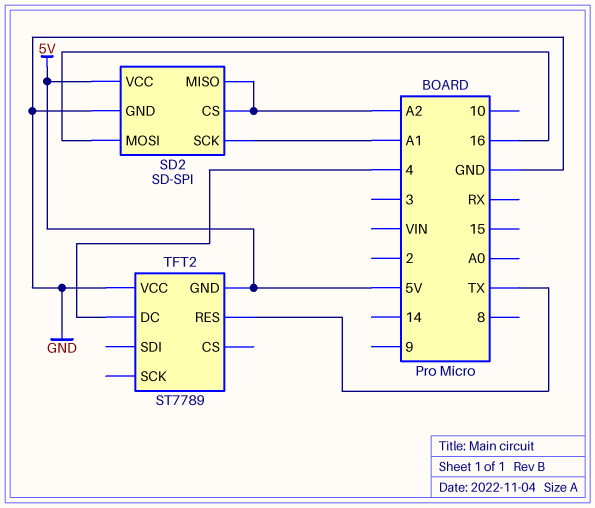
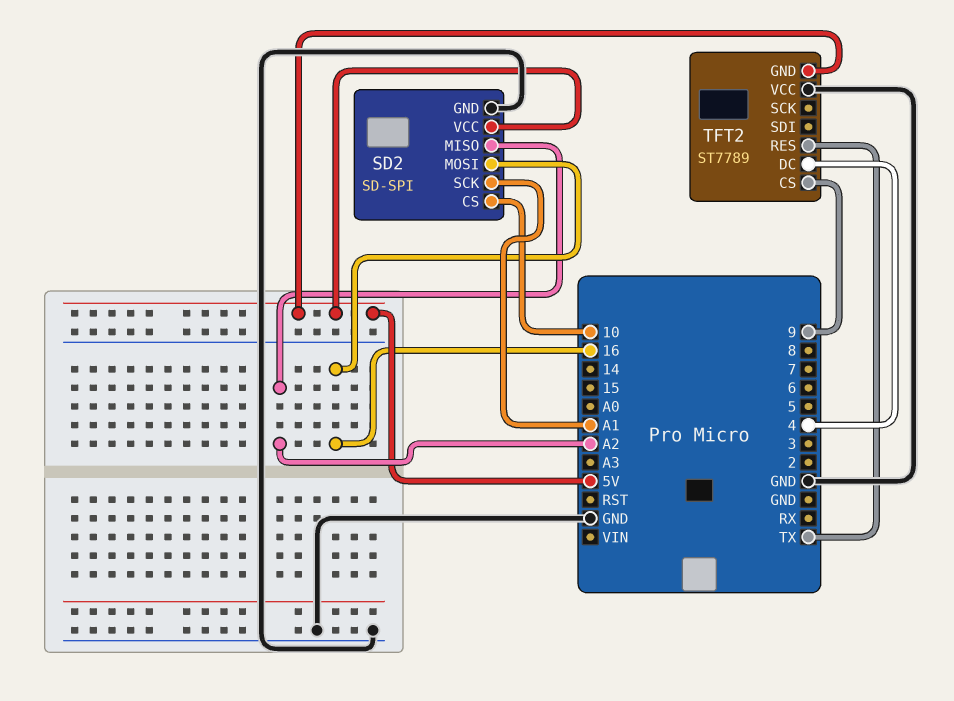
SD2 pin CS: A2 -> 10
TFT2 pin CS: none -> 9

